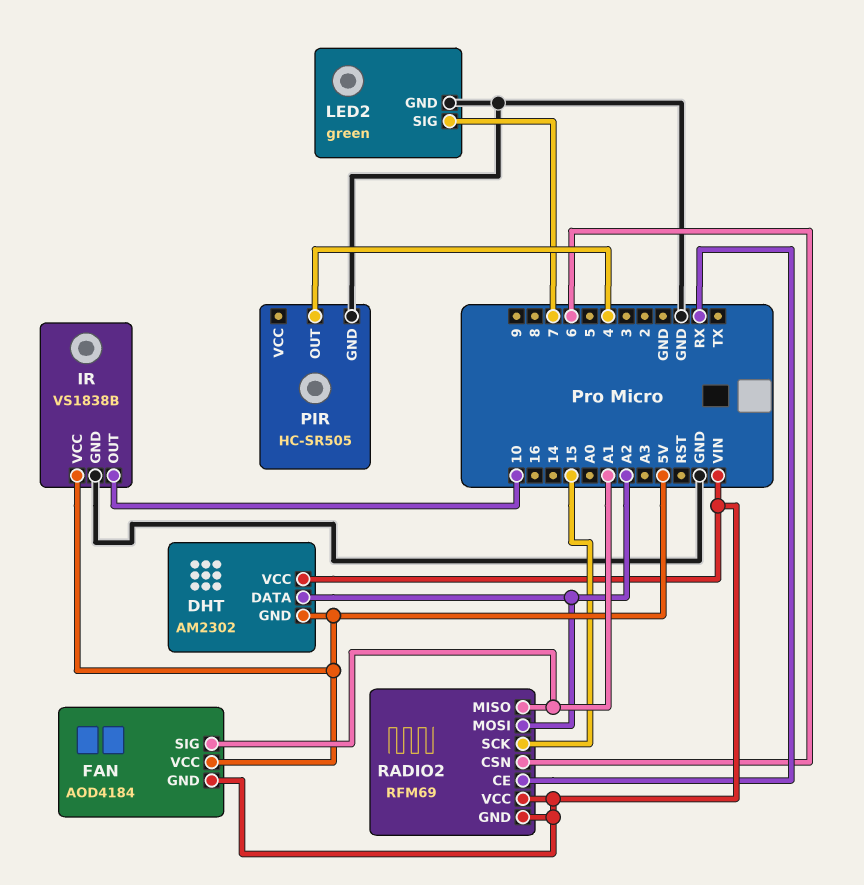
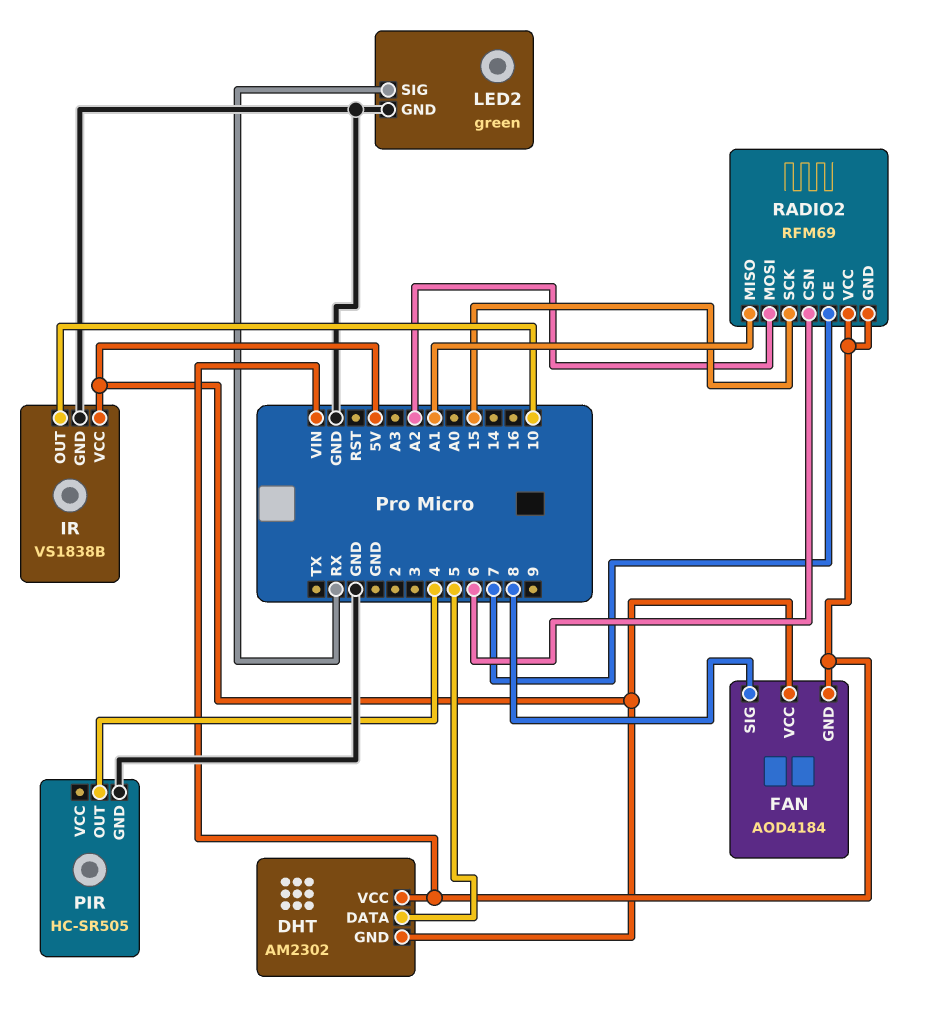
DHT pin DATA: A2 -> 5
FAN pin SIG: A1 -> 8
LED2 pin SIG: 7 -> RX
RADIO2 pin CE: RX -> 7

